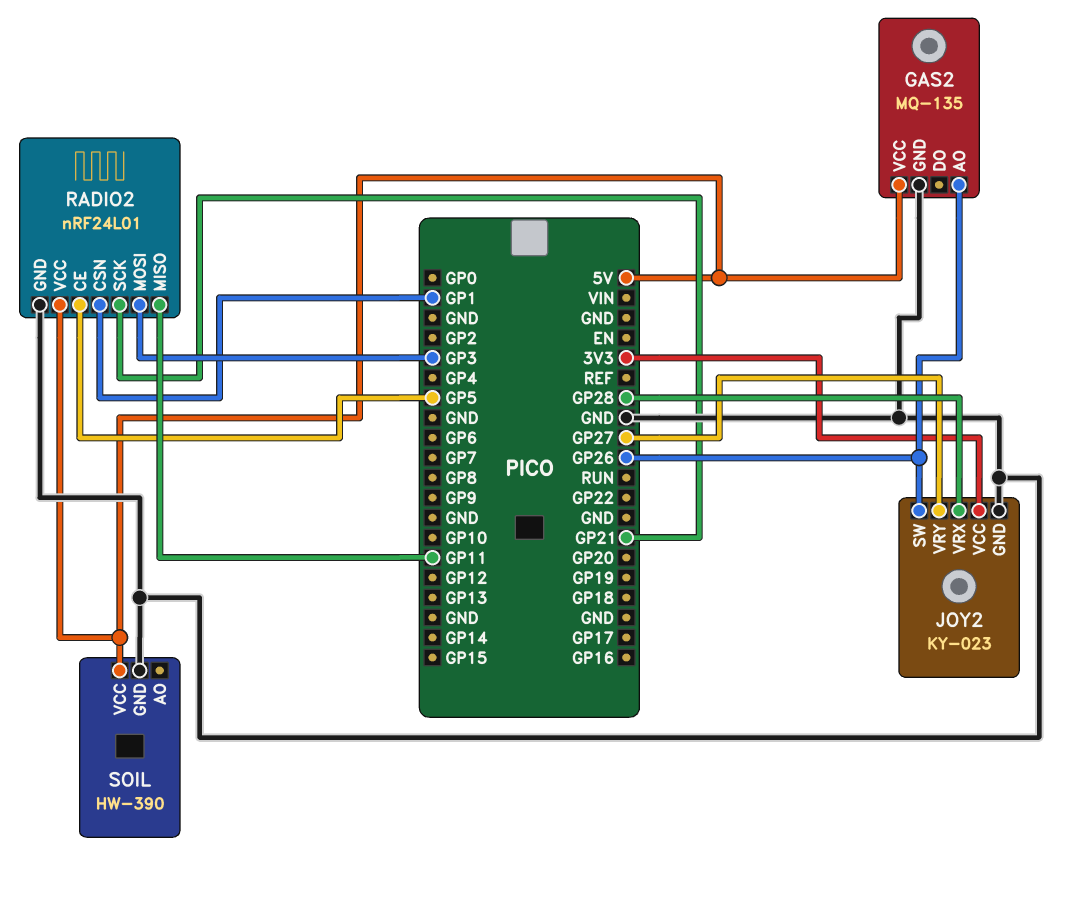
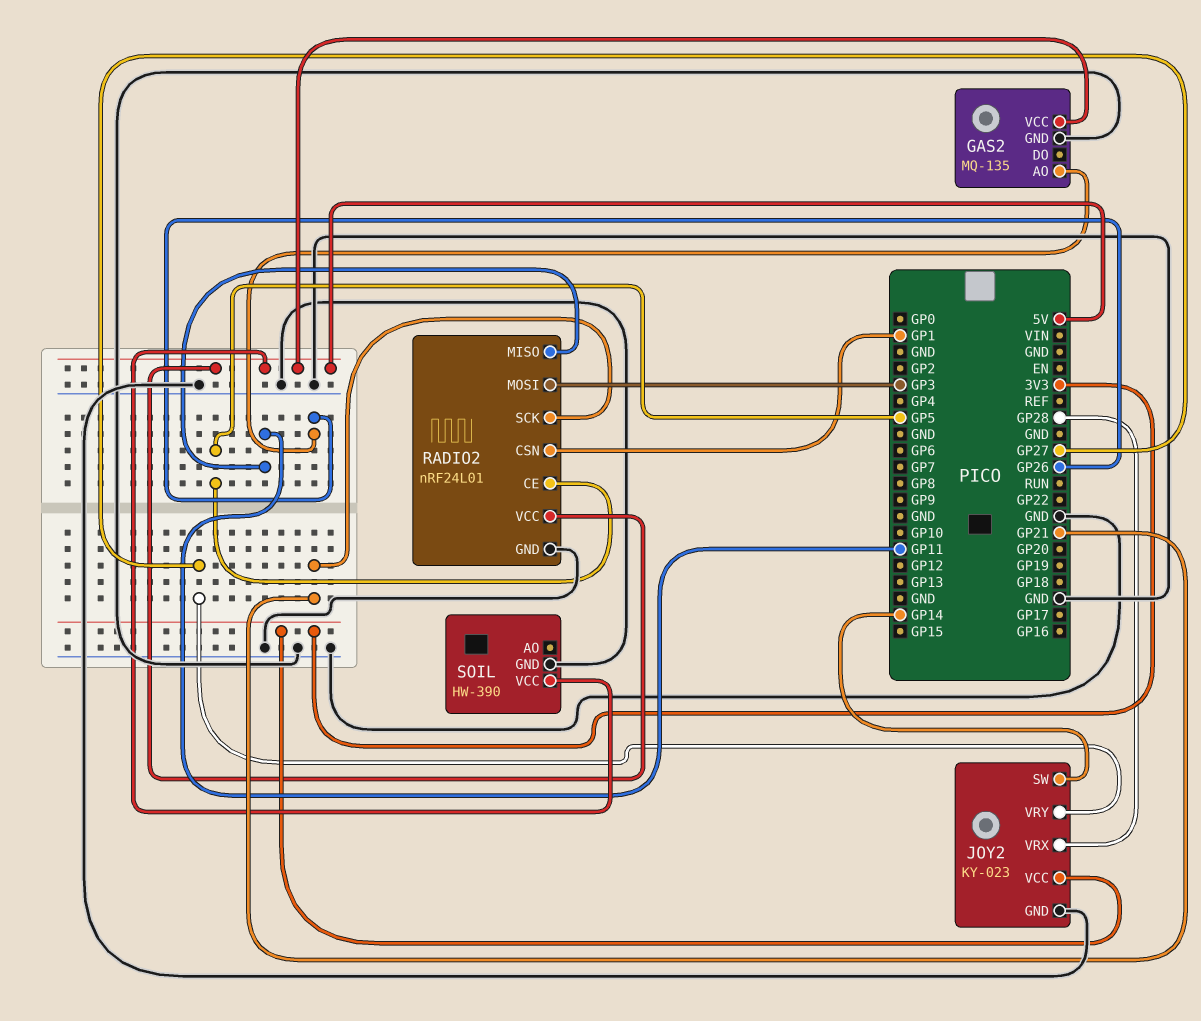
JOY2 pin SW: GP26 -> GP14

